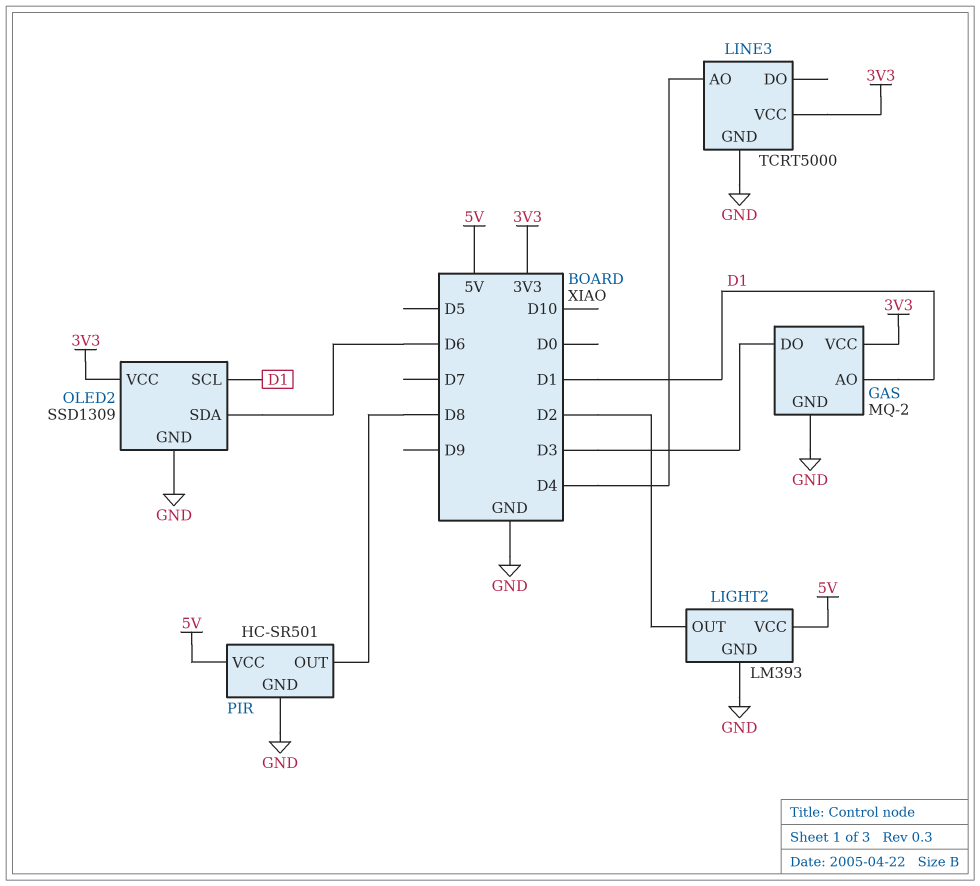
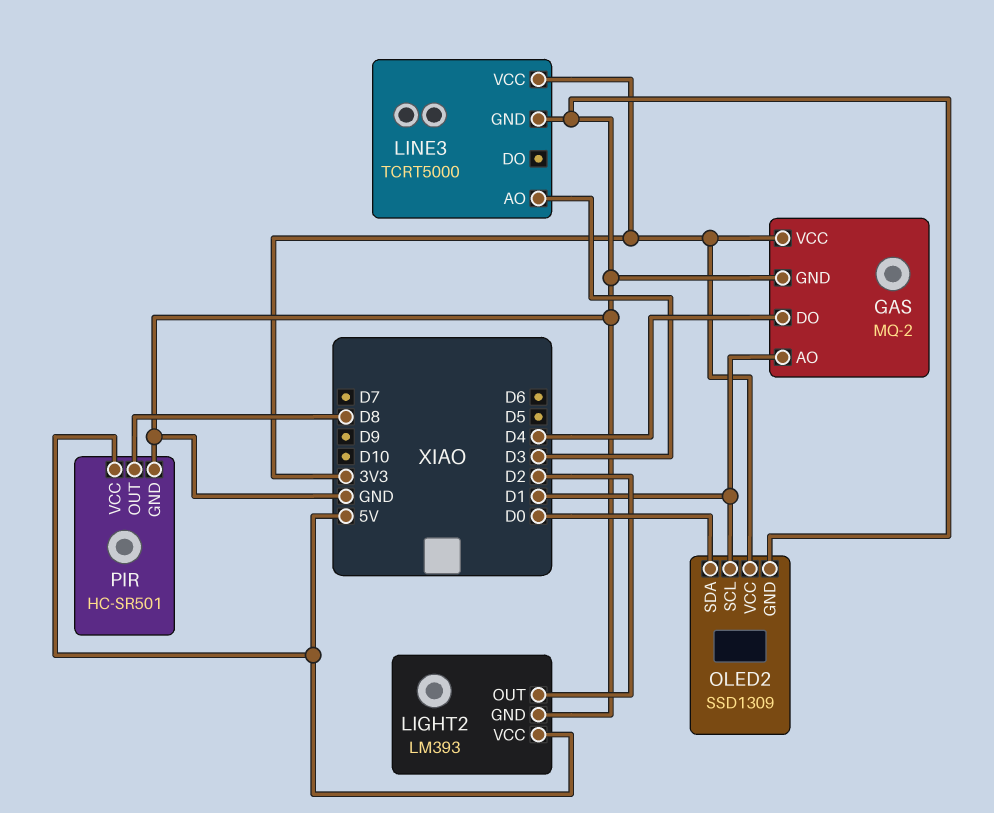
GAS pin DO: D3 -> D4
LINE3 pin AO: D4 -> D3
OLED2 pin SDA: D6 -> D0

